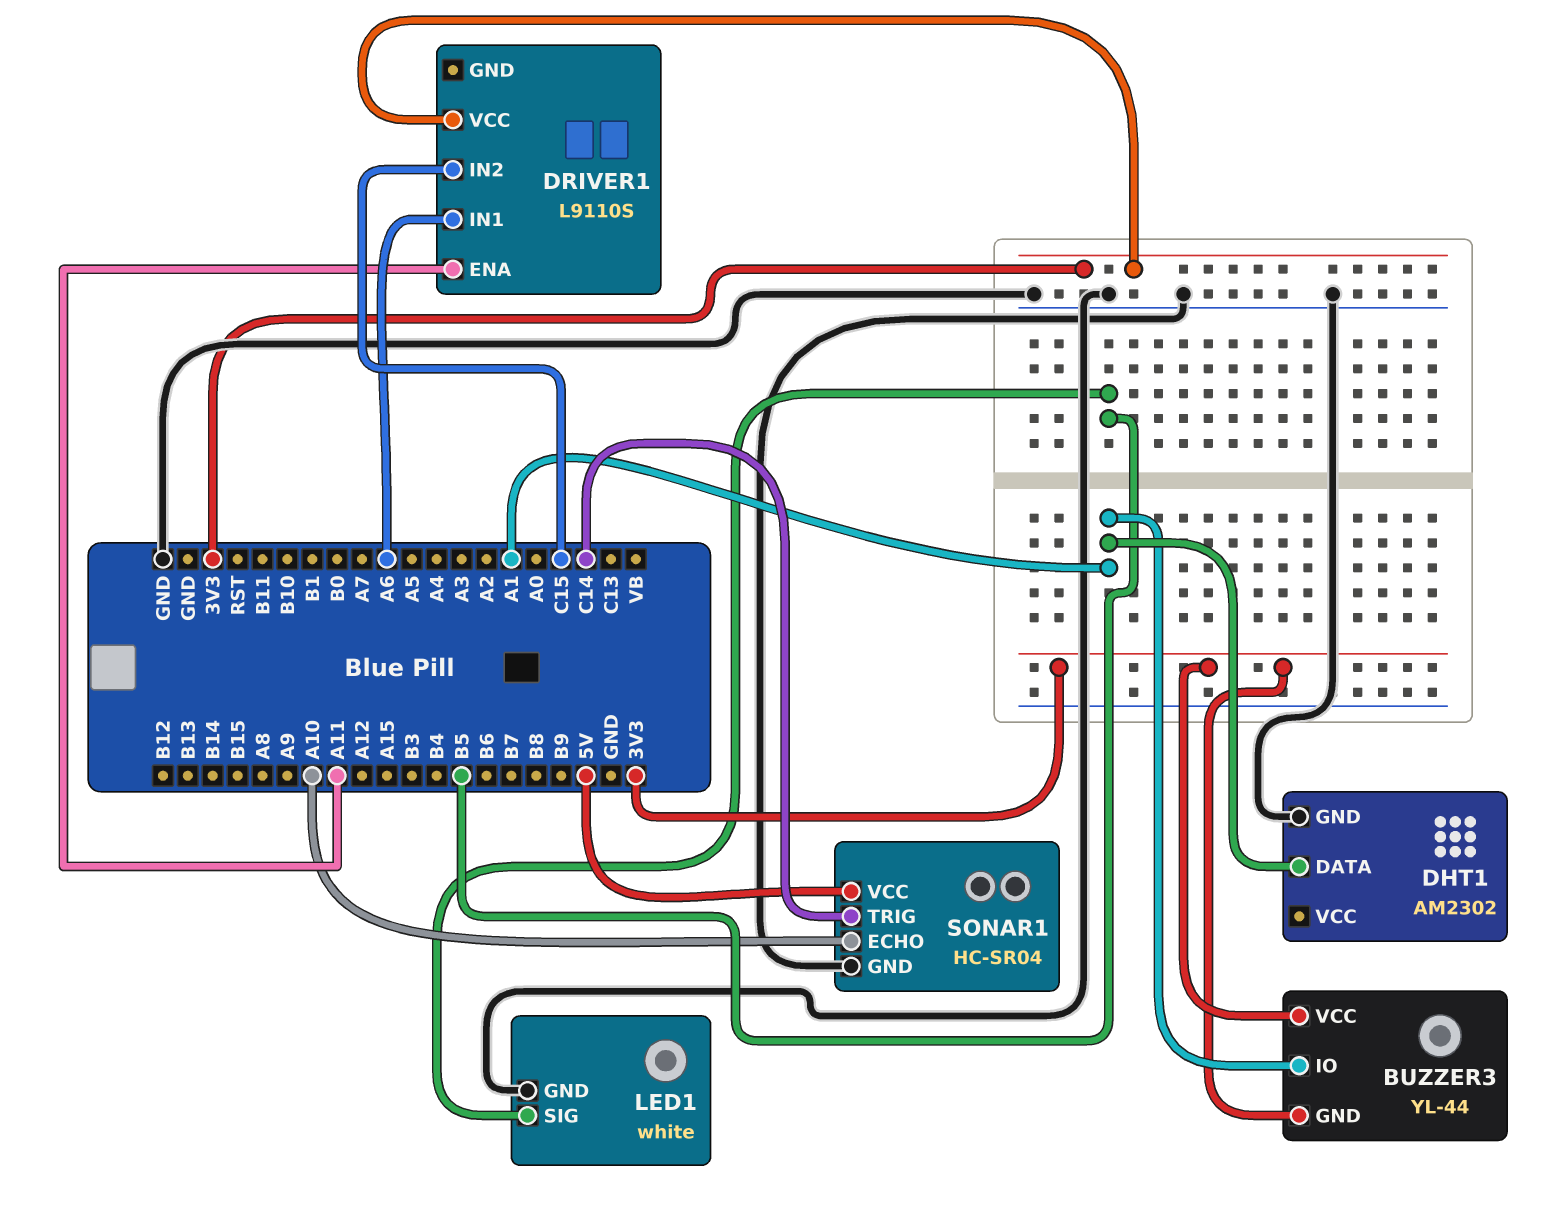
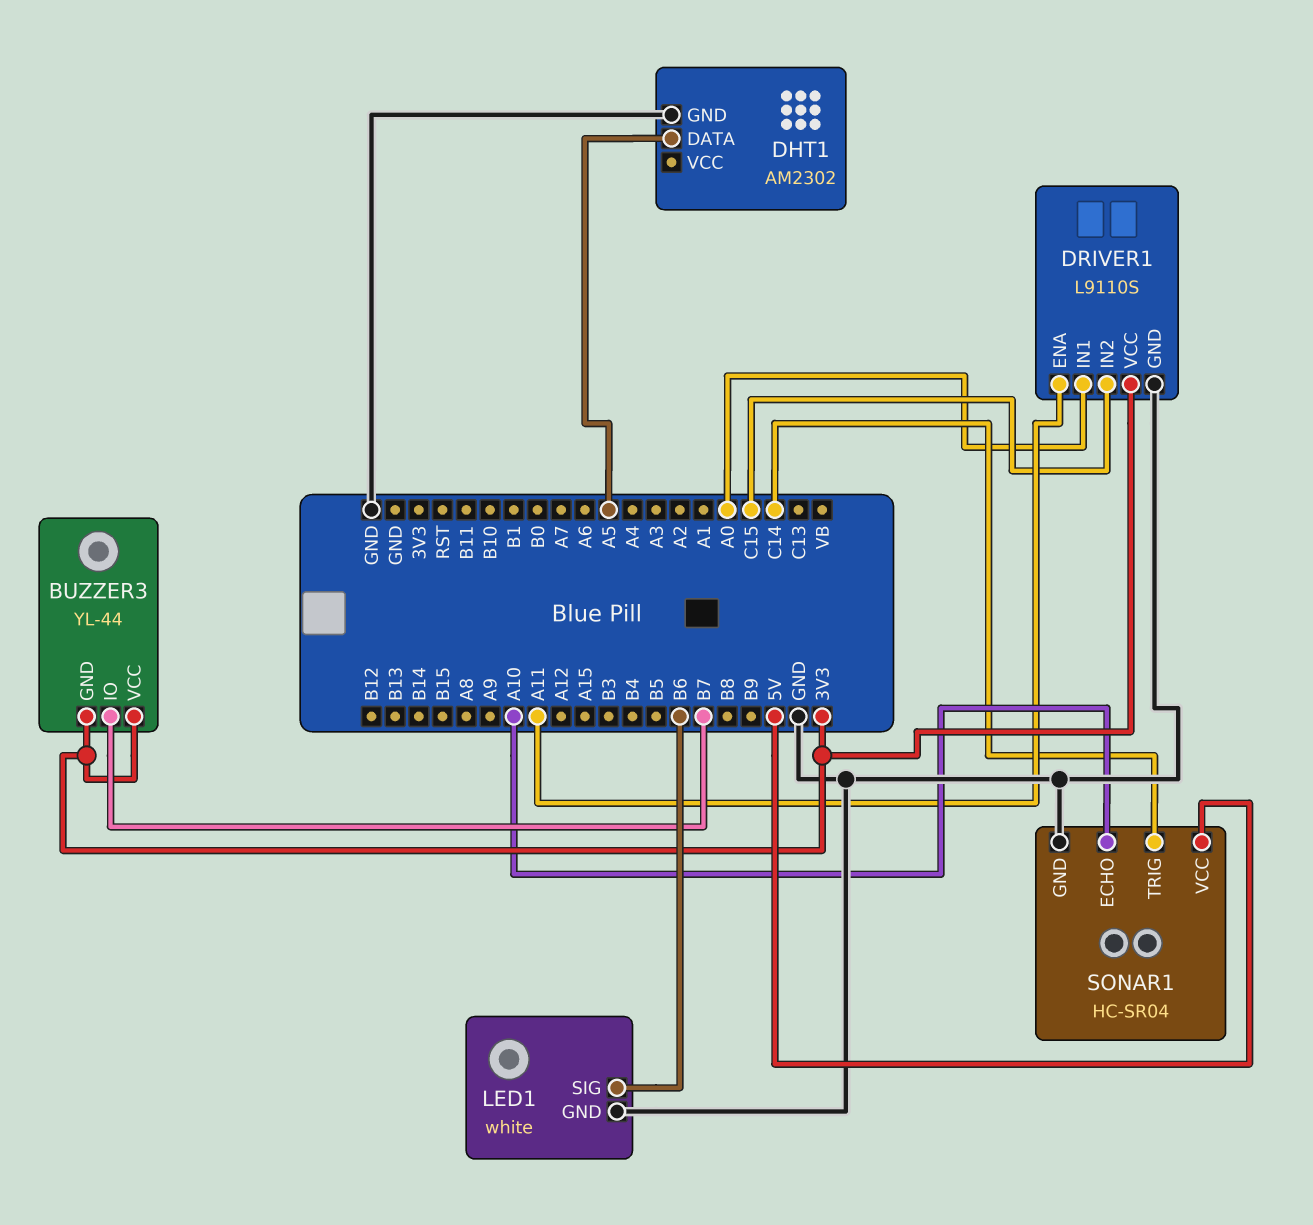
BUZZER3 pin IO: A1 -> B7
DHT1 pin DATA: A1 -> A5
DRIVER1 pin GND: none -> GND
DRIVER1 pin IN1: A6 -> A0
LED1 pin SIG: B5 -> B6

